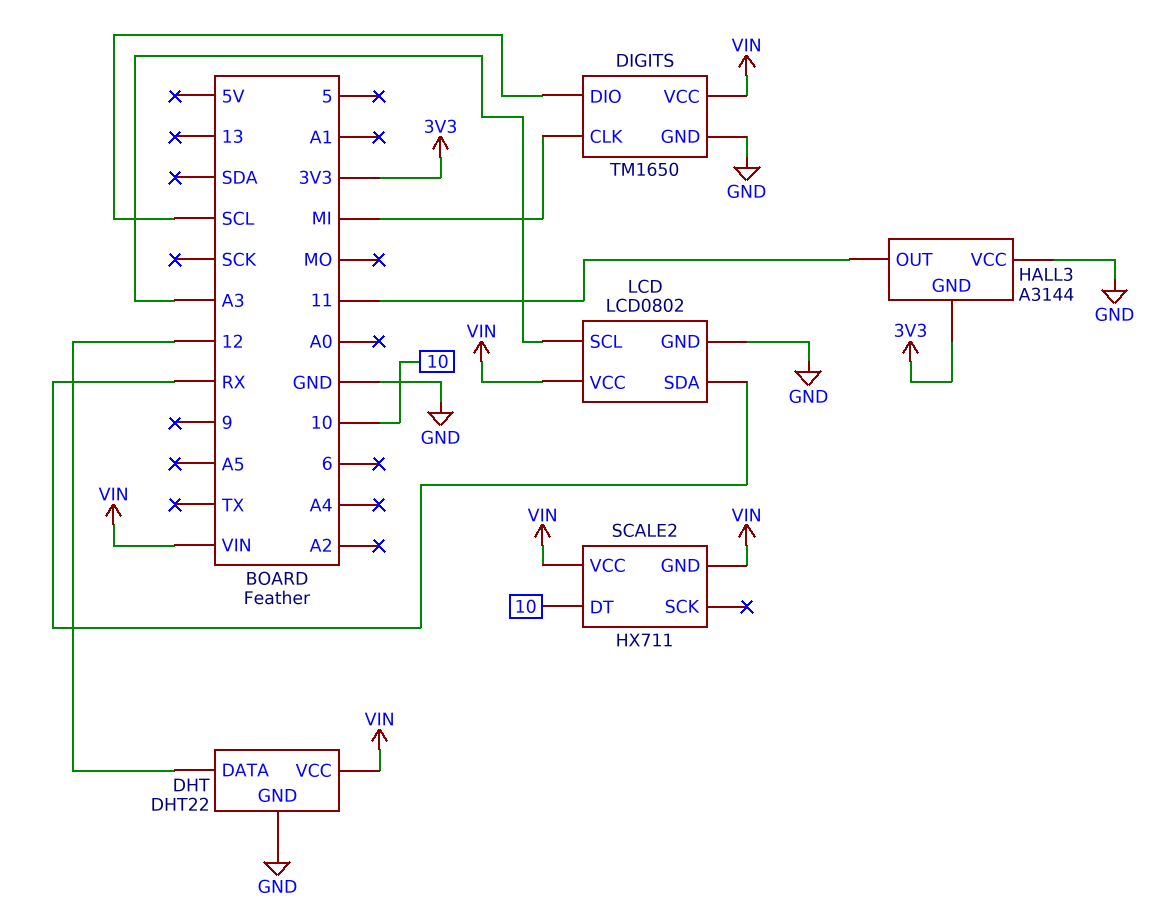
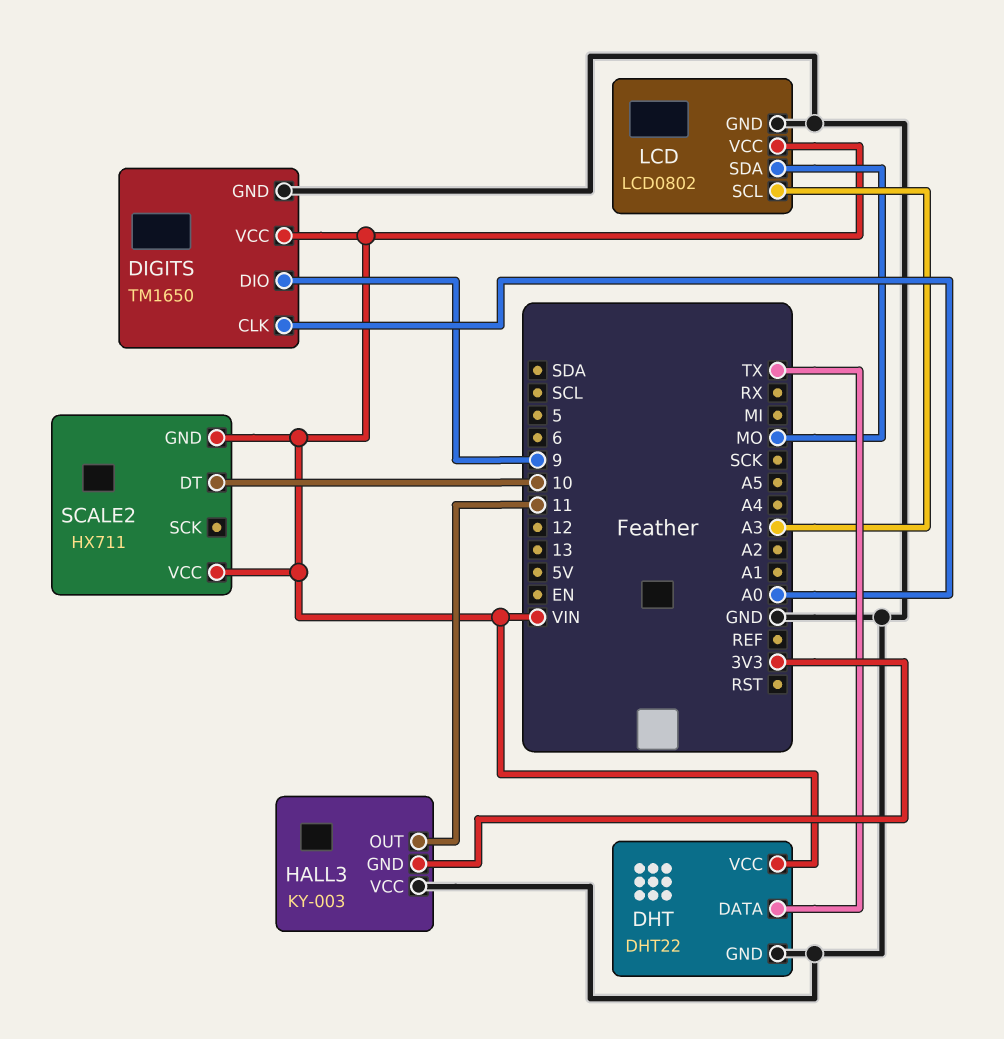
DHT pin DATA: 12 -> TX
DIGITS pin CLK: MI -> A0
DIGITS pin DIO: SCL -> 9
HALL3: A3144 -> KY-003
LCD pin SDA: RX -> MO

